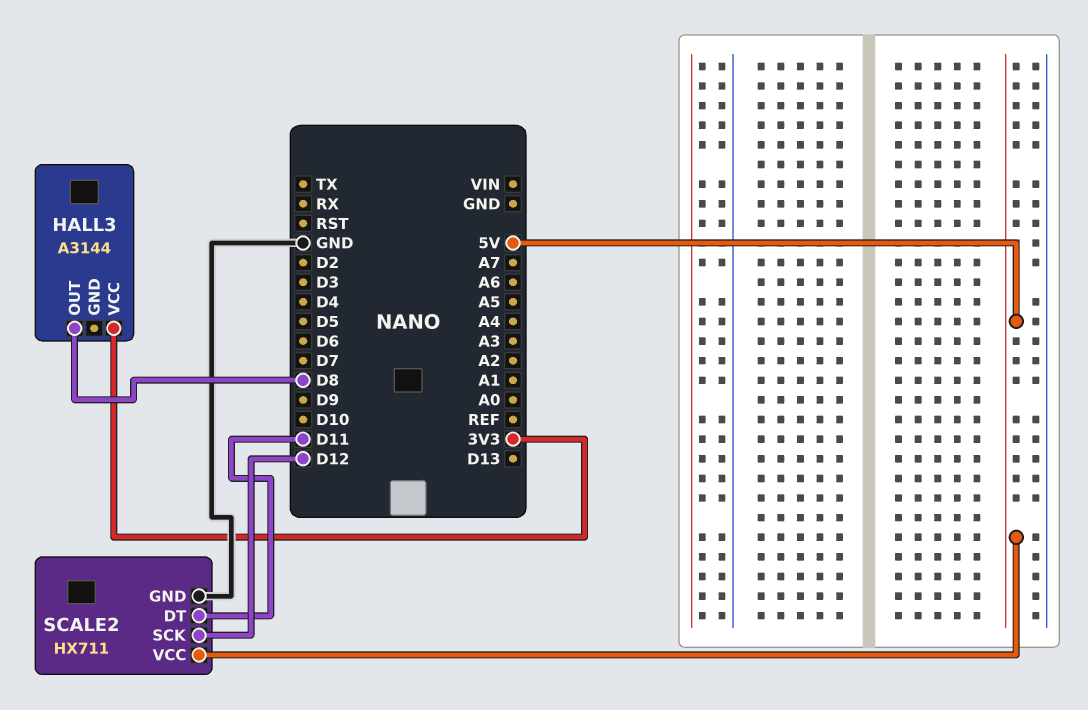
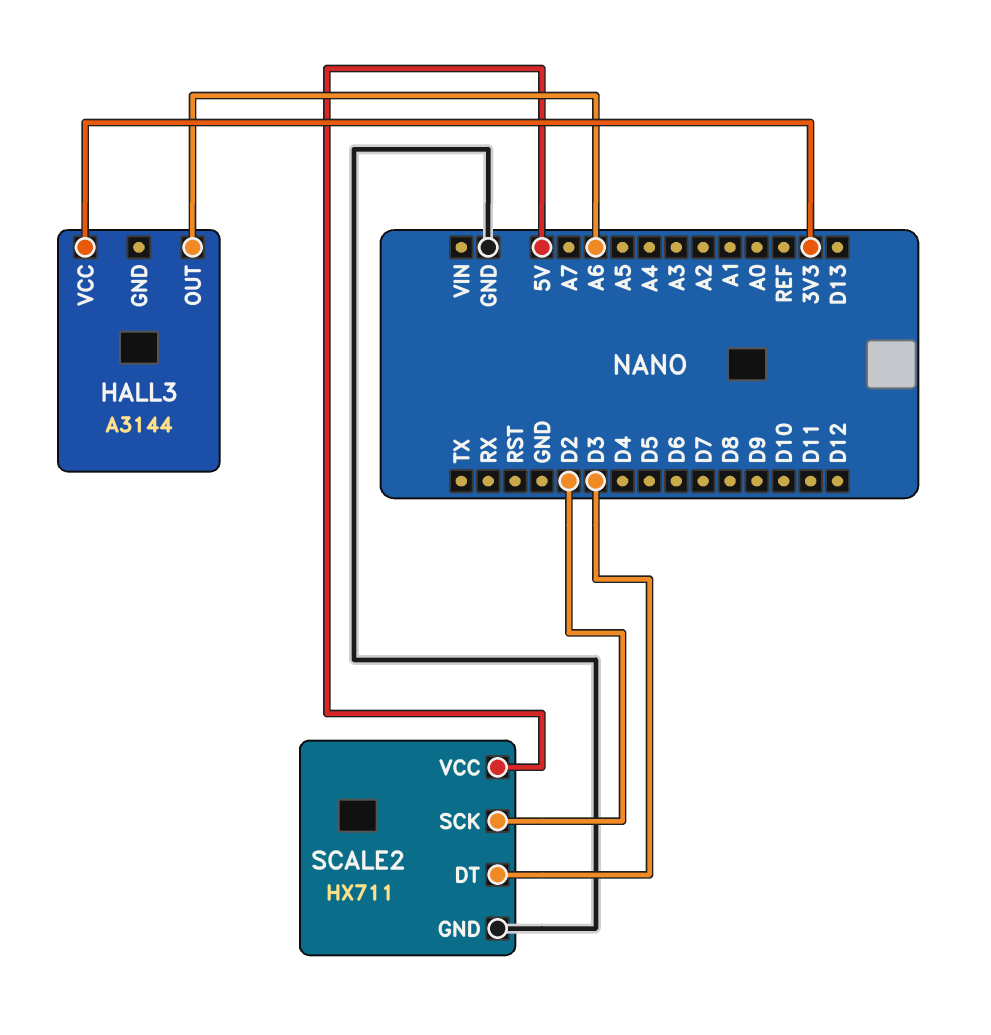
HALL3 pin OUT: D8 -> A6
SCALE2 pin DT: D11 -> D3
SCALE2 pin SCK: D12 -> D2

